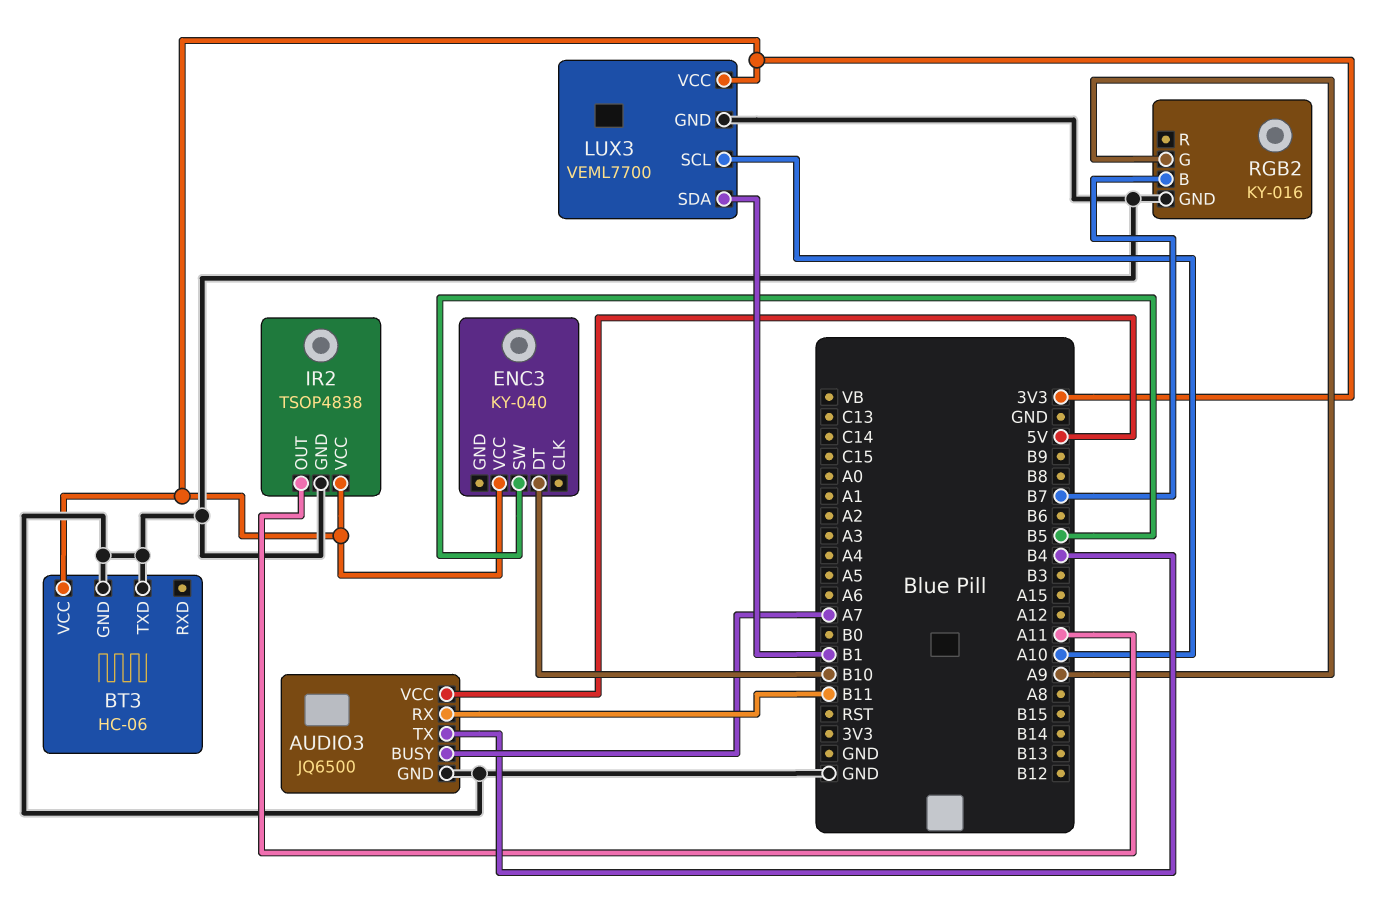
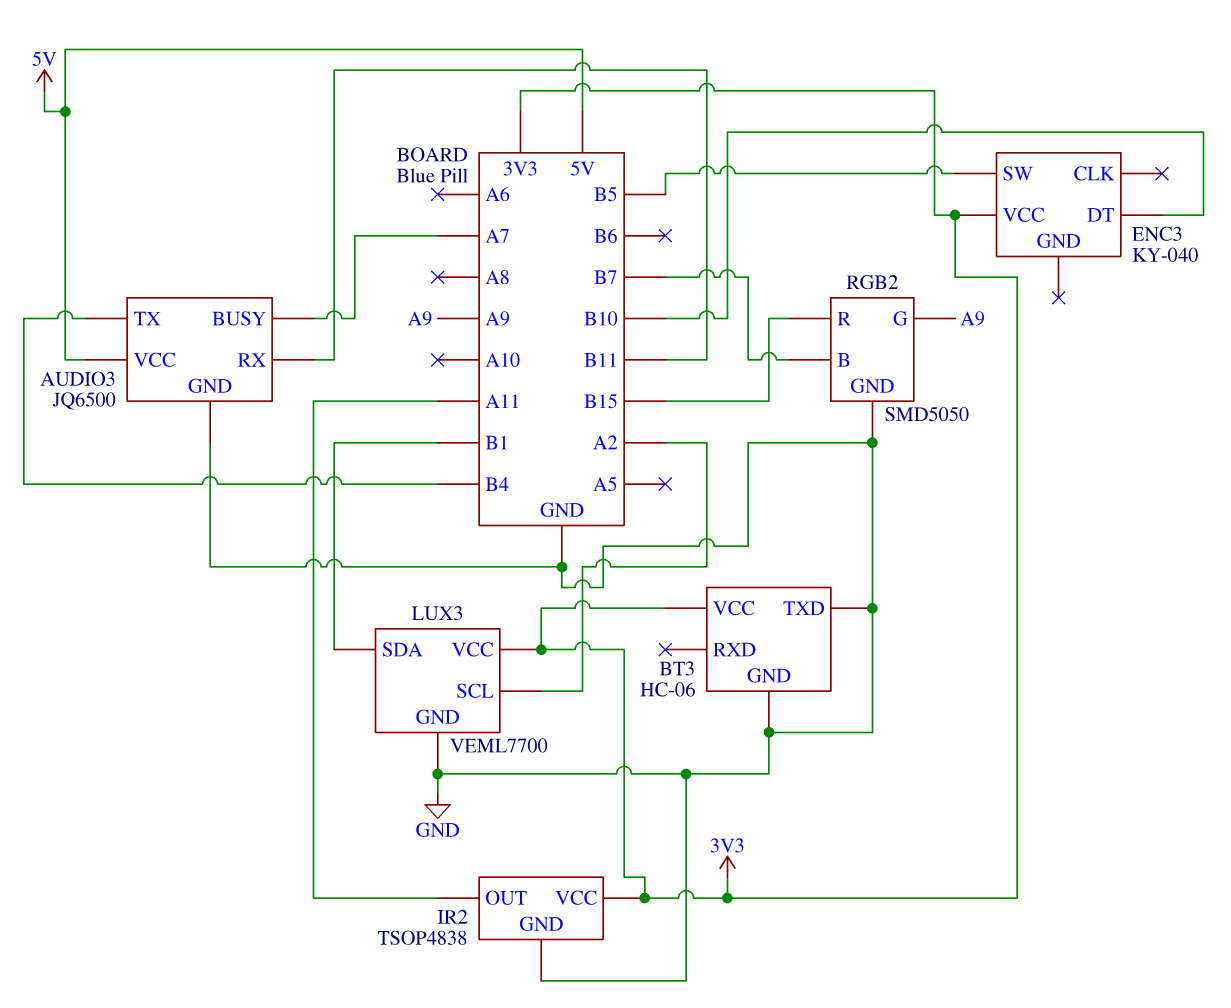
LUX3 pin SCL: A10 -> A2
RGB2: KY-016 -> SMD5050
RGB2 pin R: none -> B15

